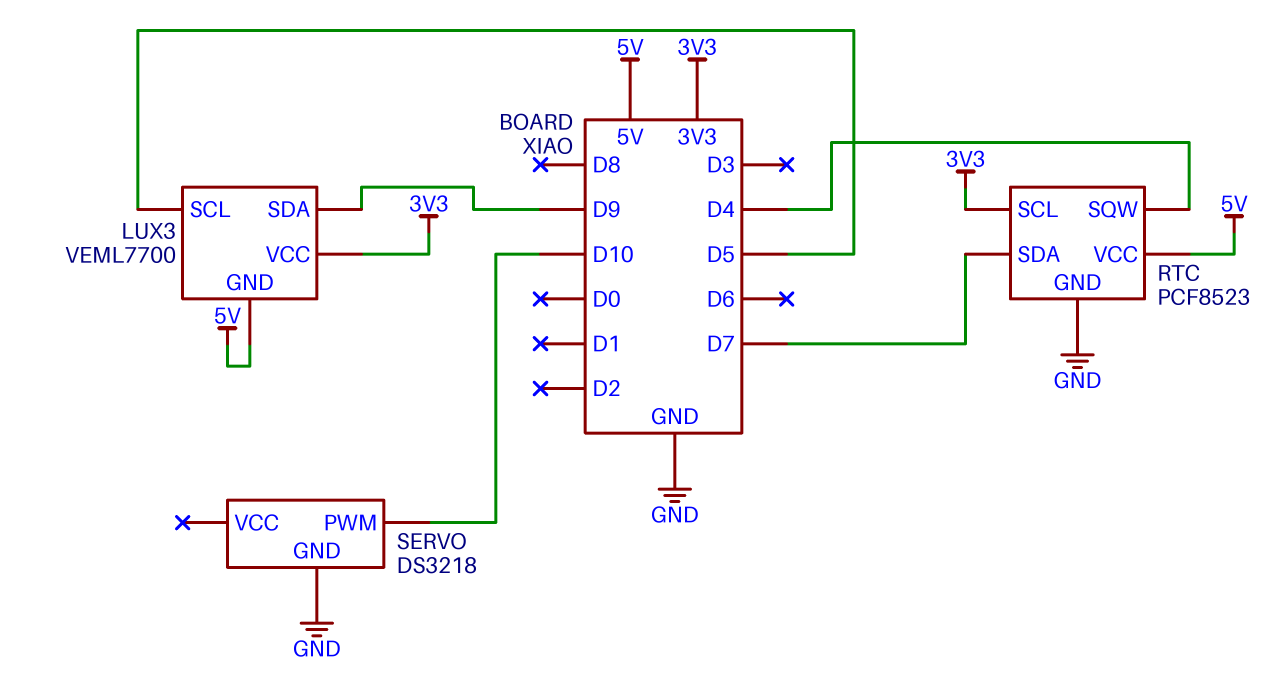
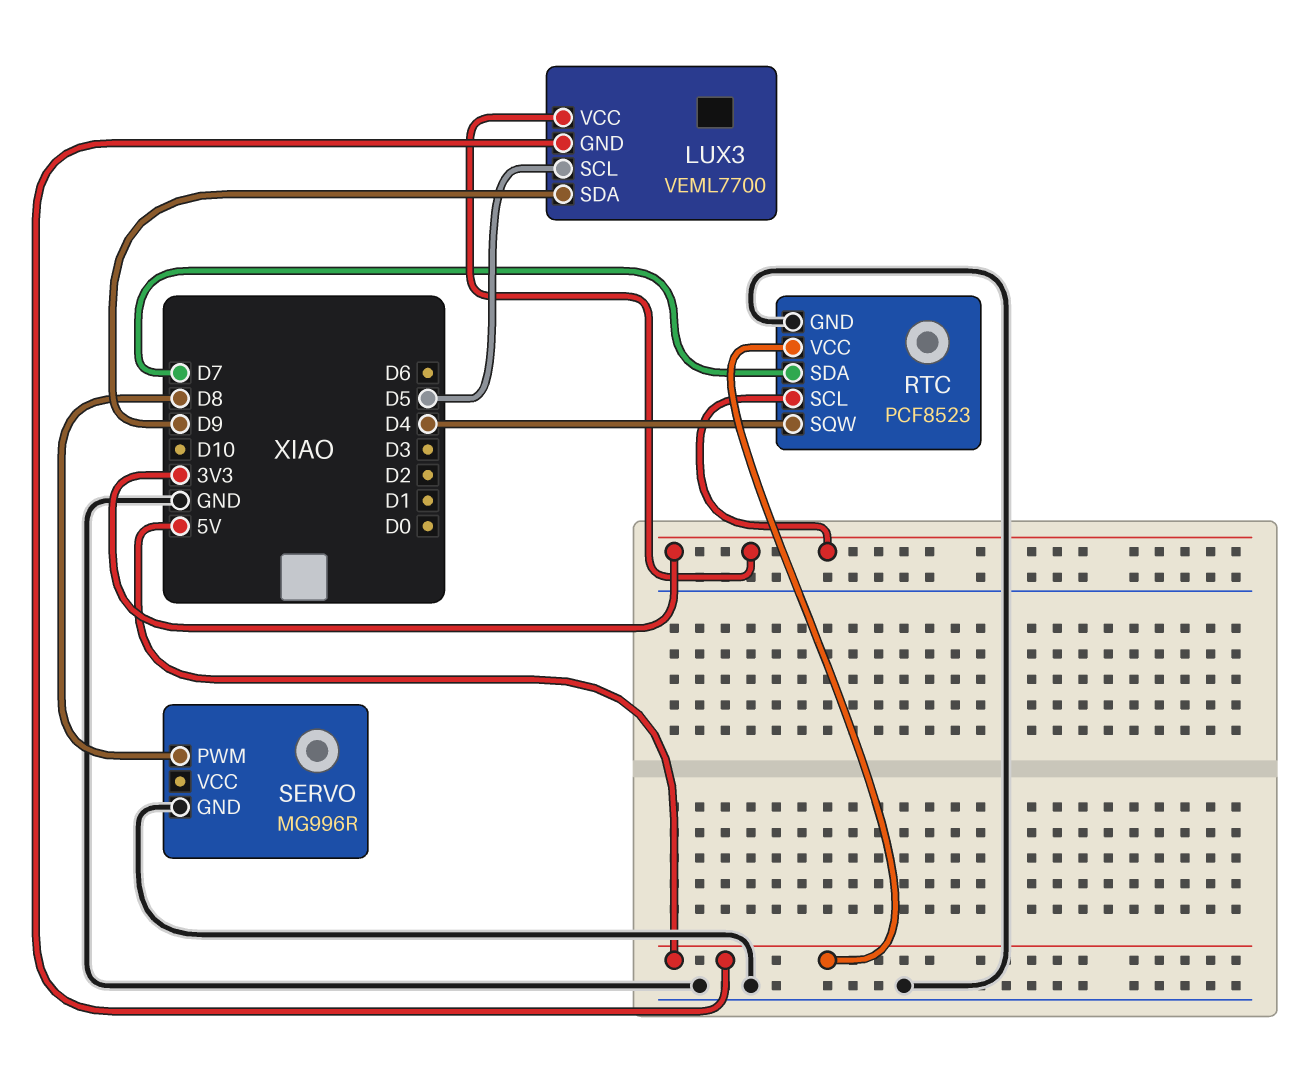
SERVO: DS3218 -> MG996R
SERVO pin PWM: D10 -> D8

